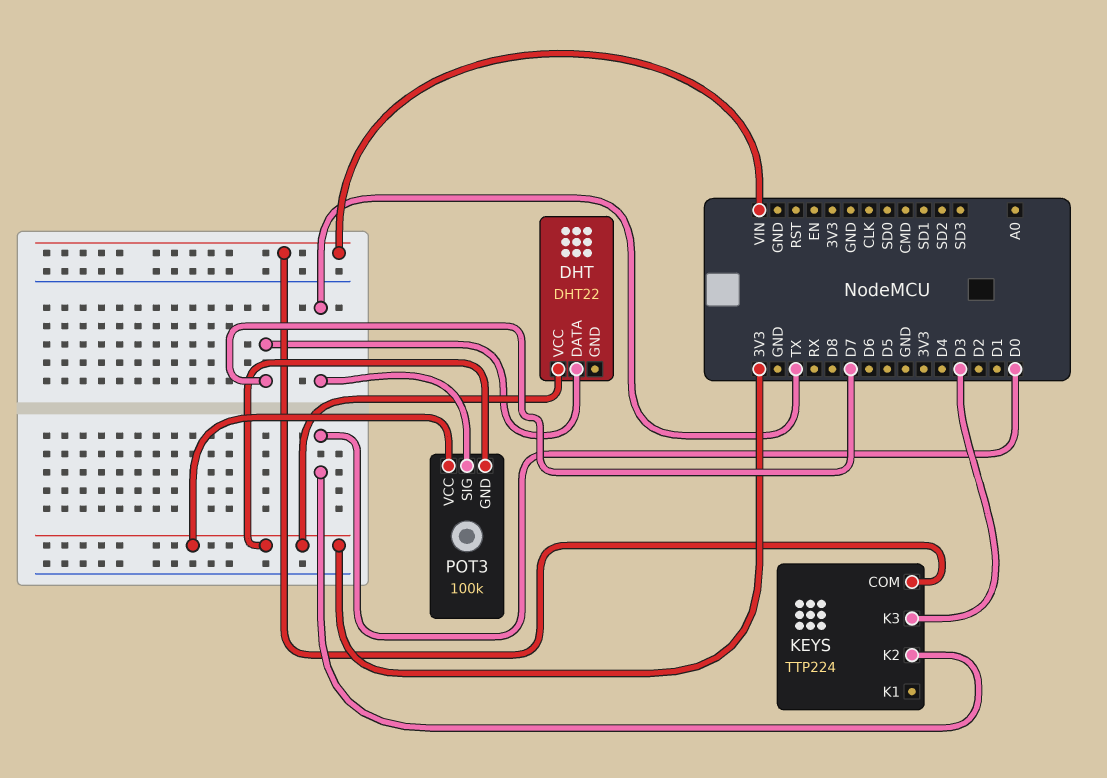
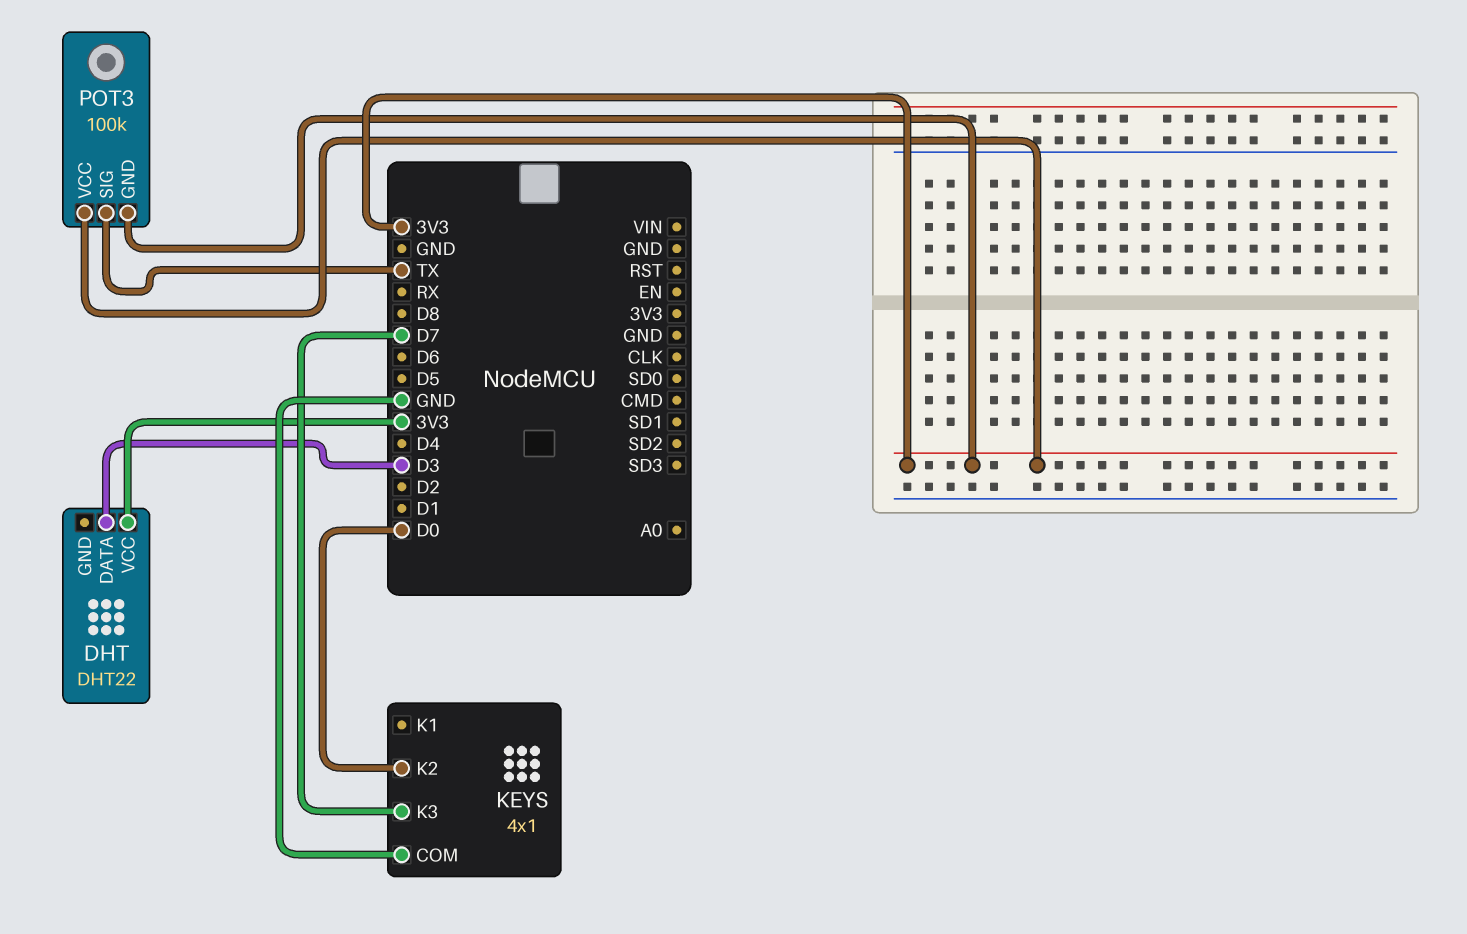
DHT pin DATA: D7 -> D3
KEYS: TTP224 -> 4x1
KEYS pin COM: VIN -> GND
KEYS pin K3: D3 -> D7

